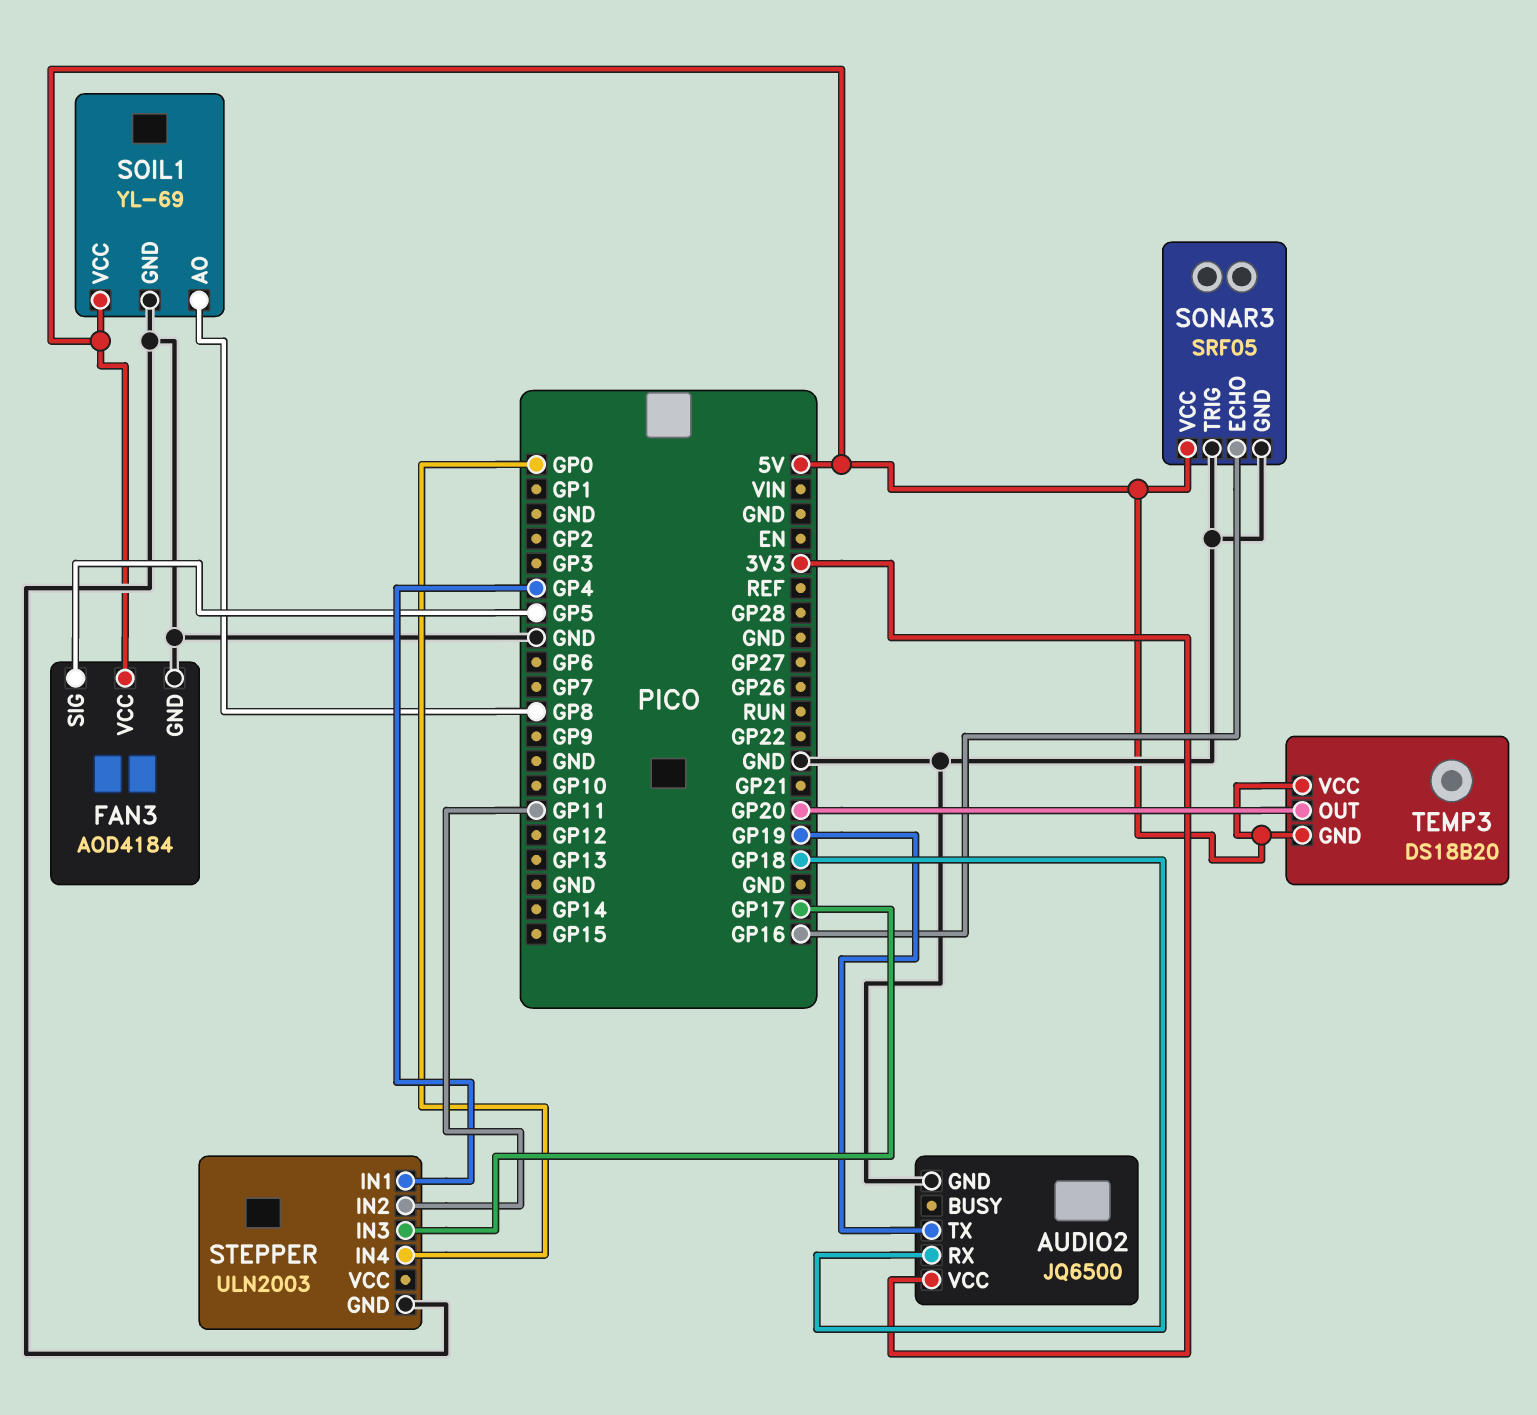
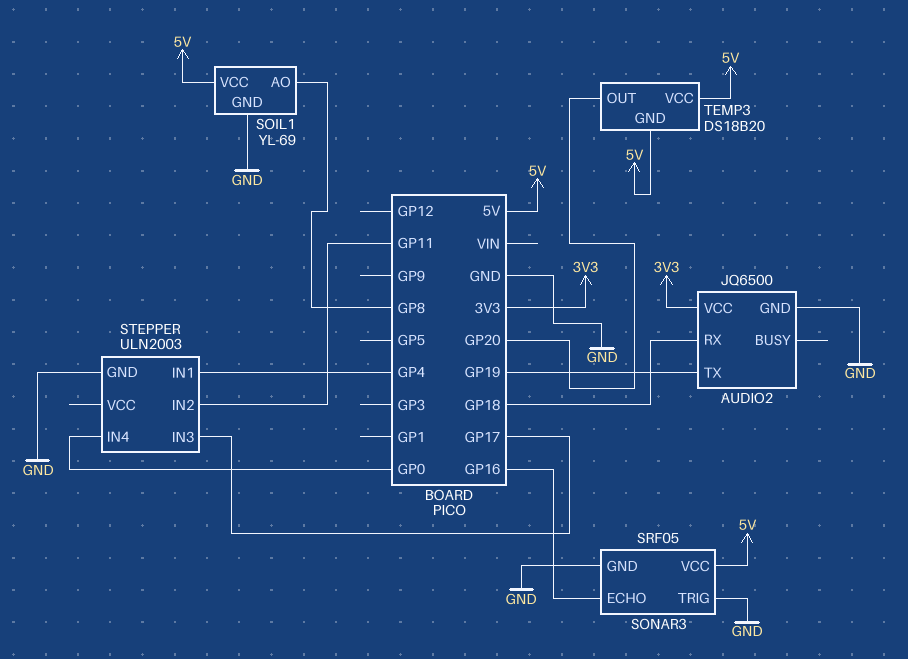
FAN3: AOD4184 -> none
FAN3 pin GND: GND -> none
FAN3 pin SIG: GP5 -> none
FAN3 pin VCC: 5V -> none

